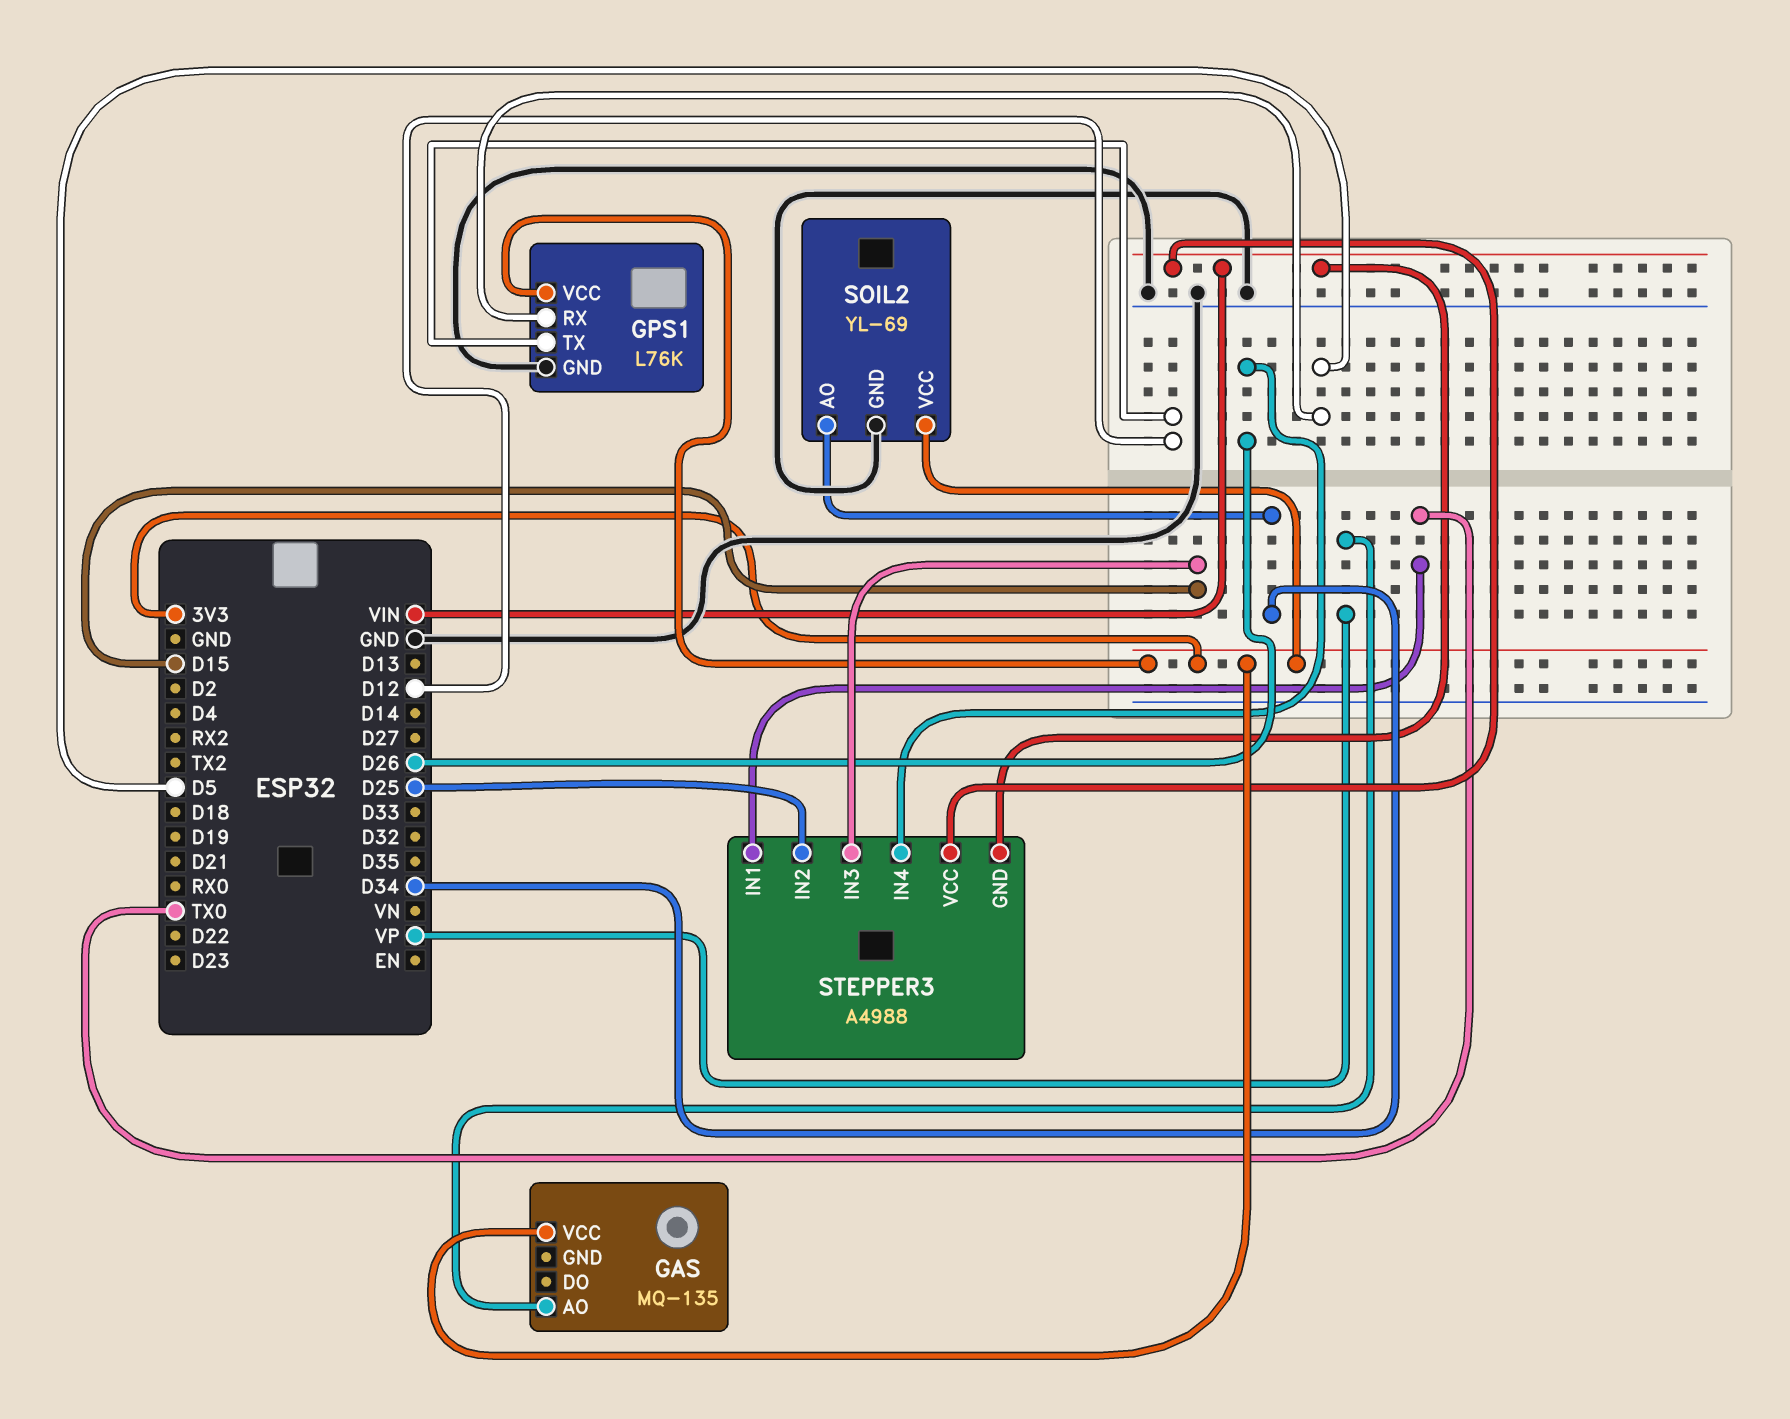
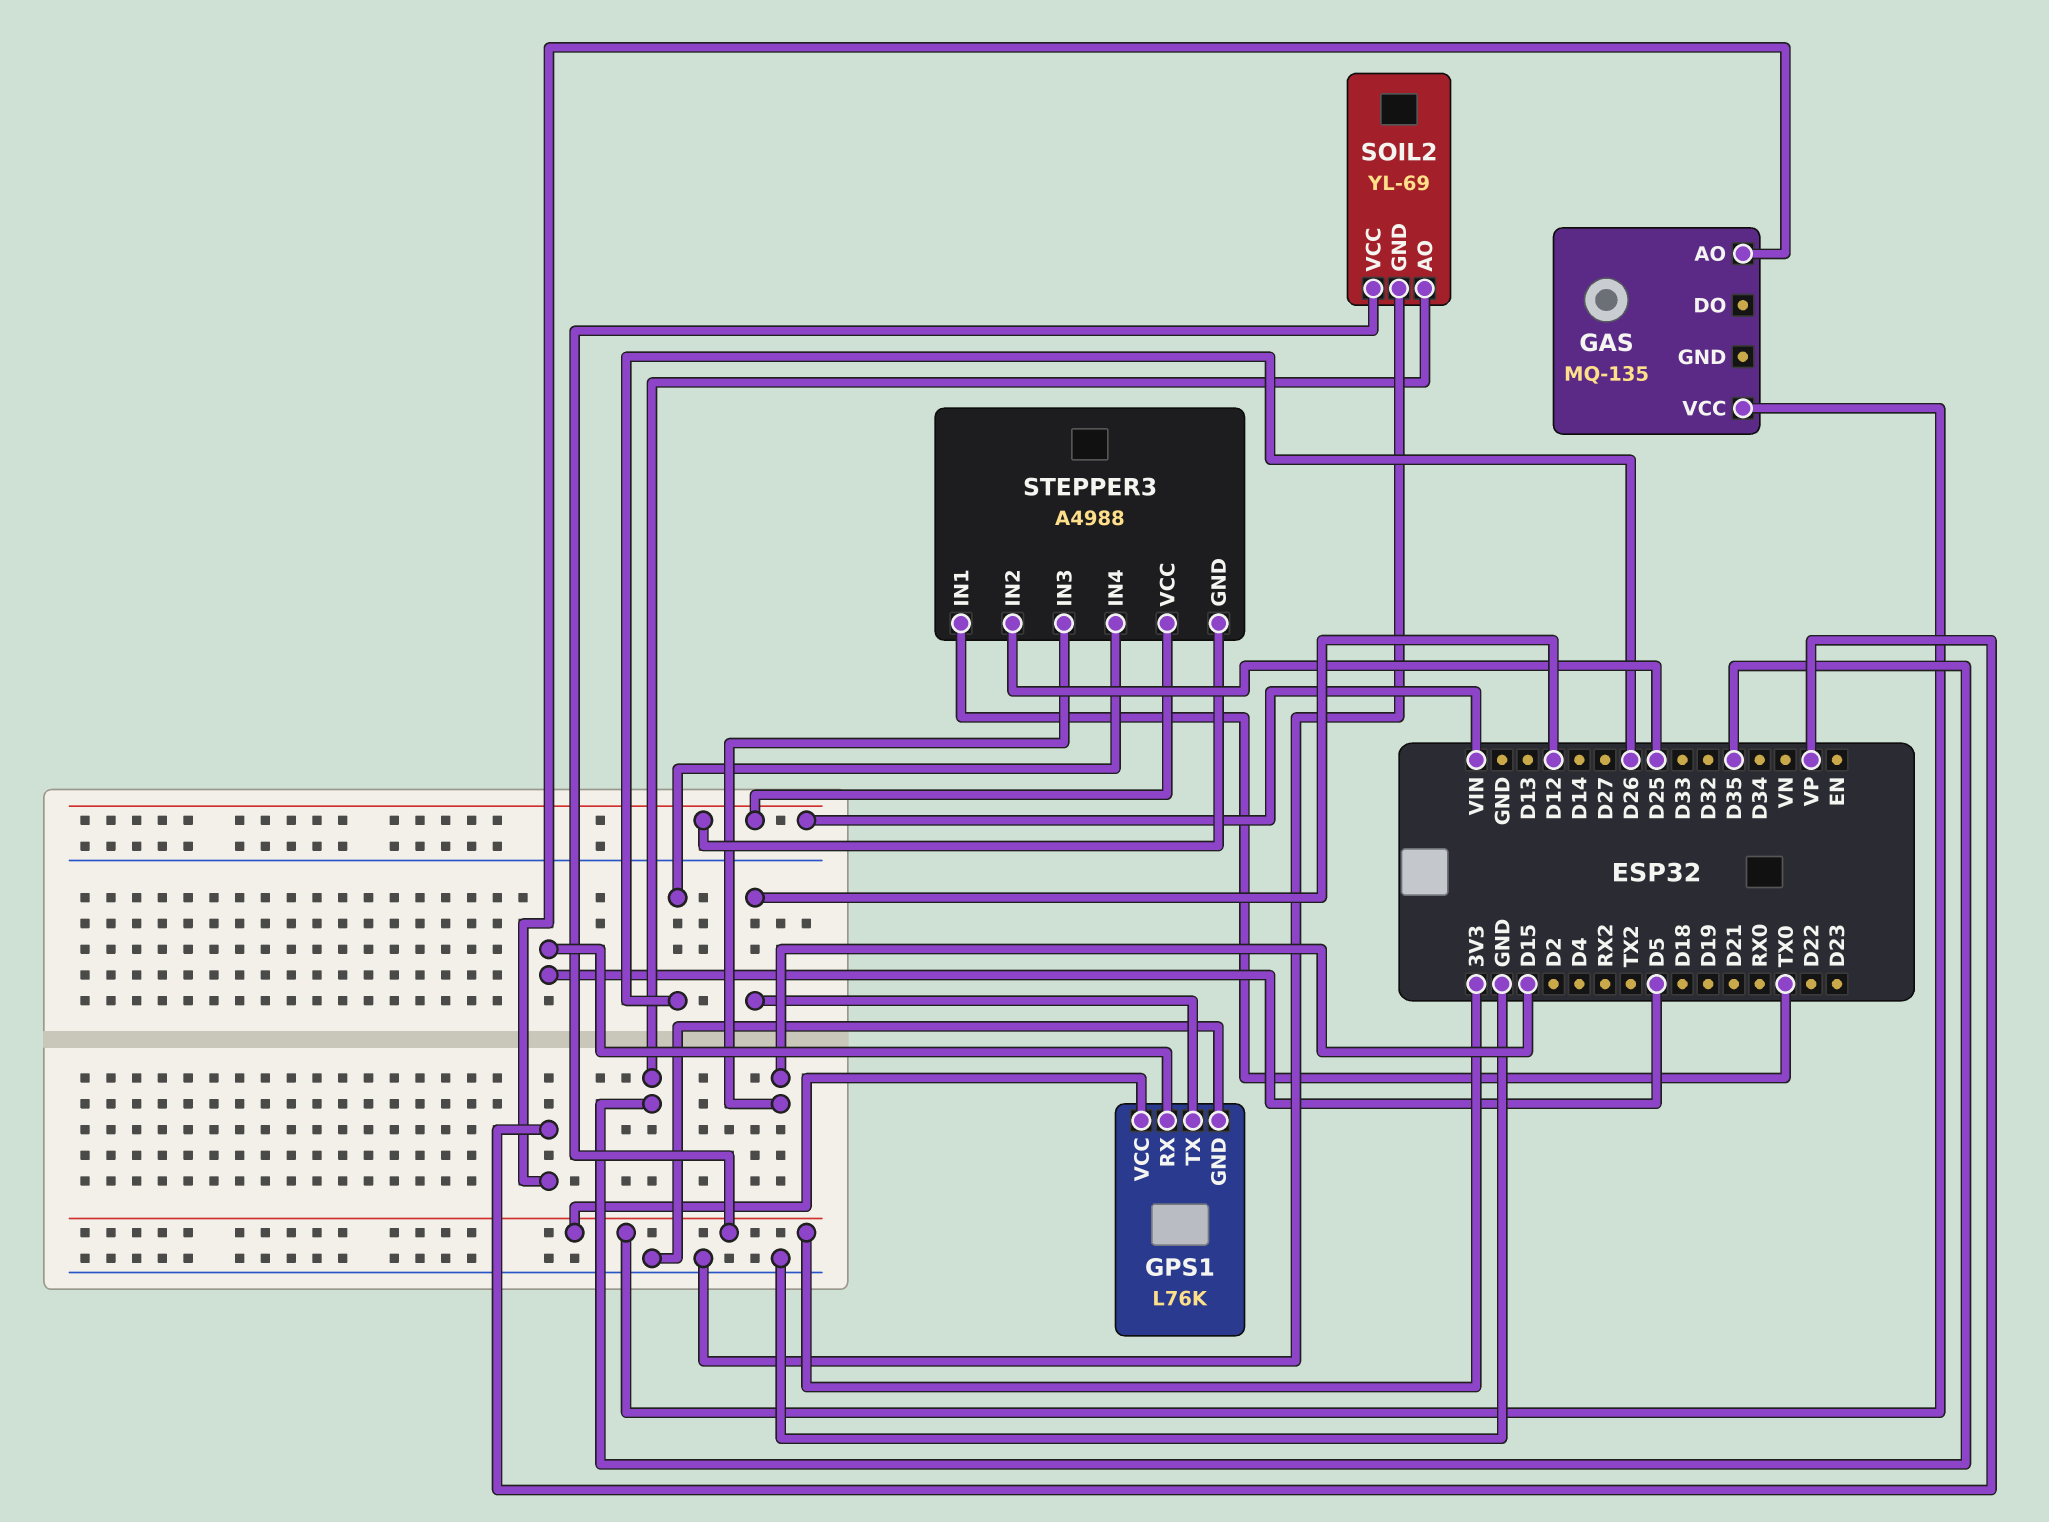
SOIL2 pin AO: D34 -> D35

